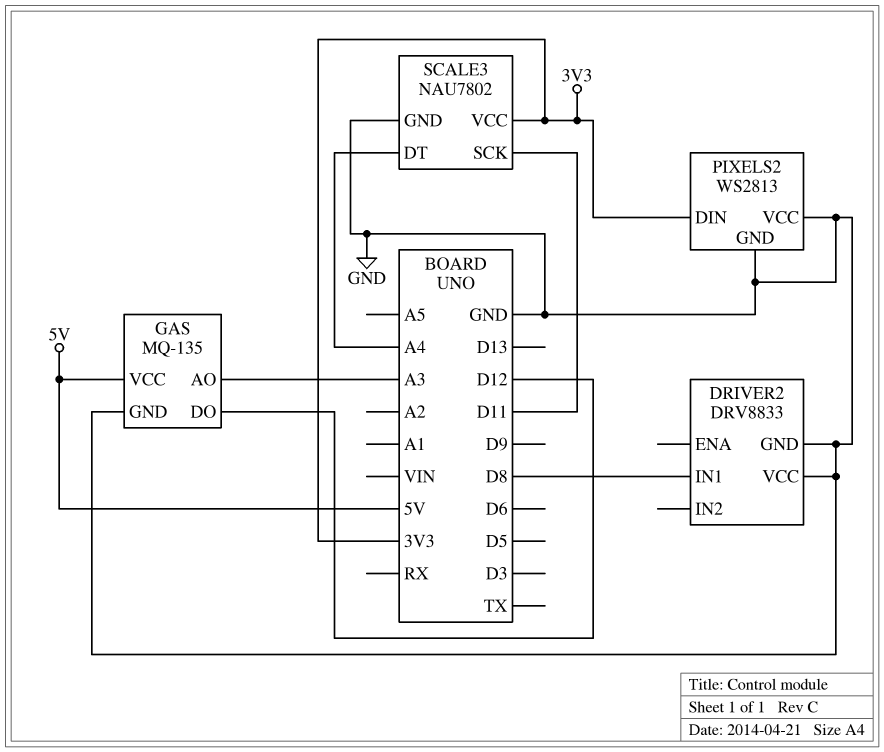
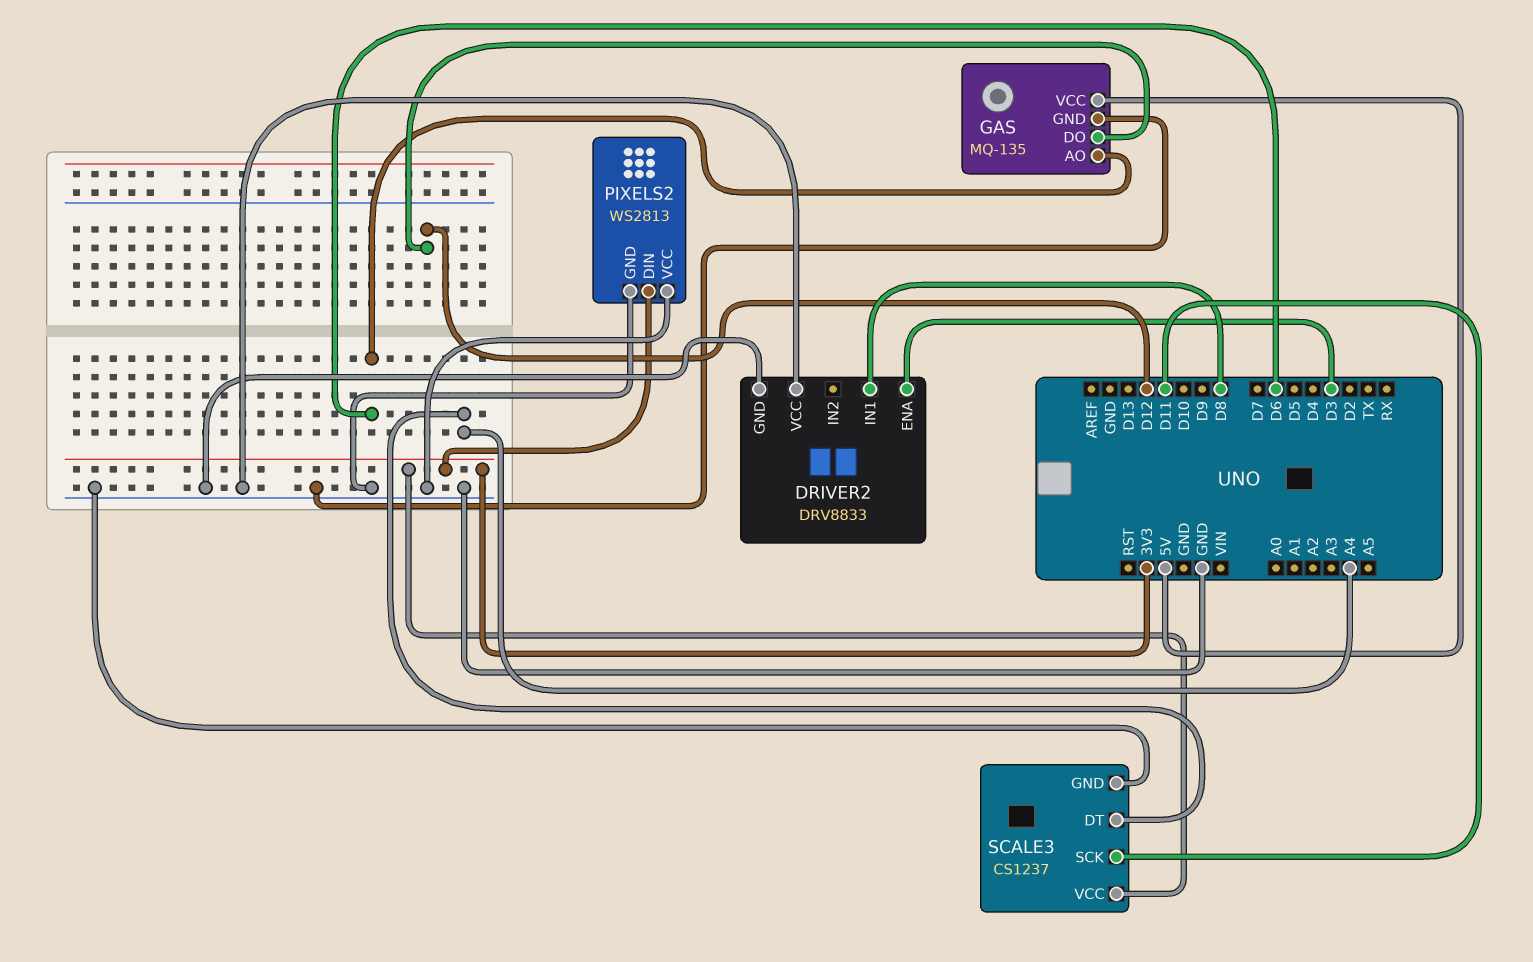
DRIVER2 pin ENA: none -> D3
GAS pin AO: A3 -> D6
SCALE3: NAU7802 -> CS1237

